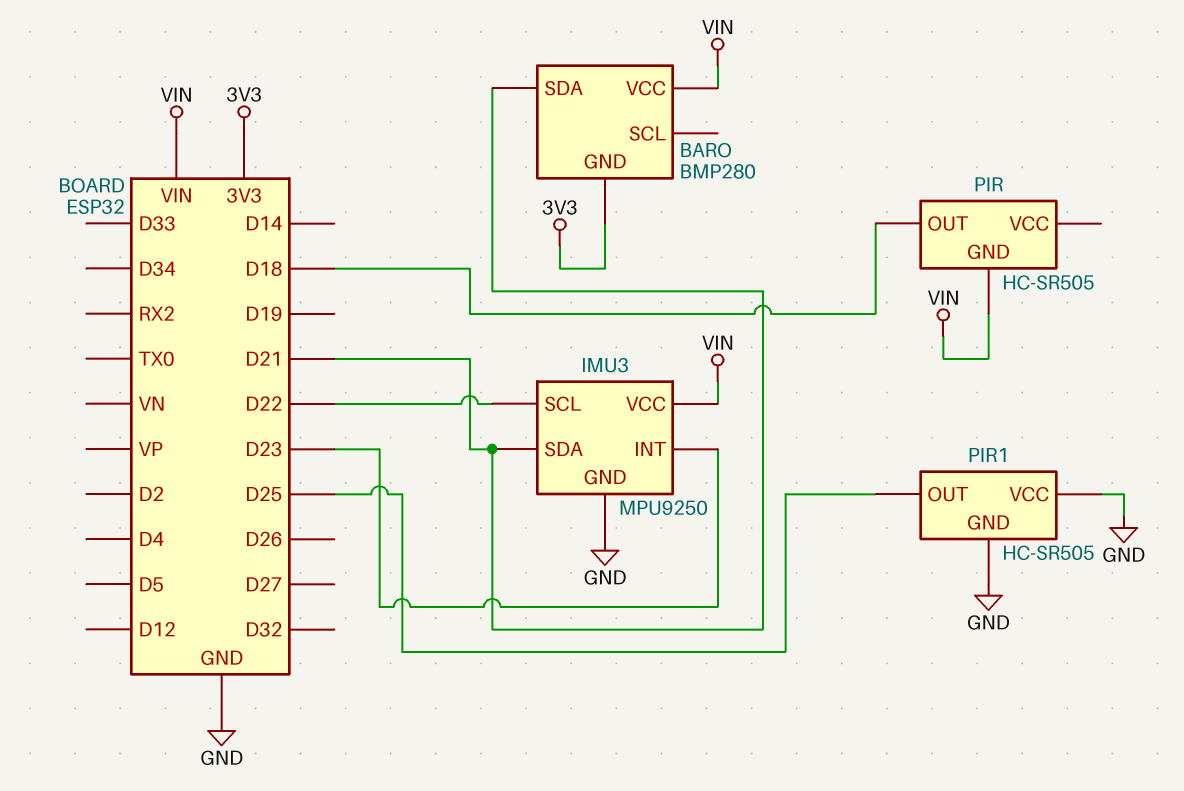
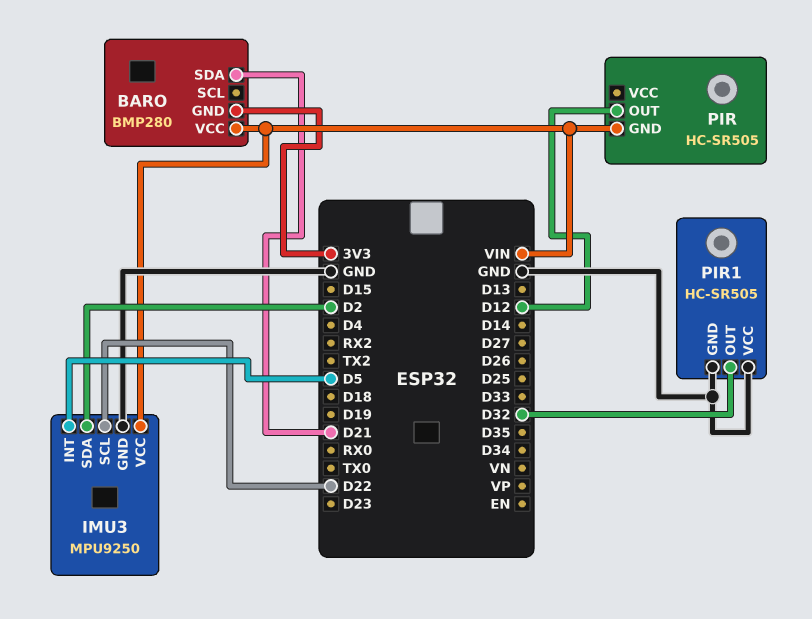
IMU3 pin INT: D23 -> D5
IMU3 pin SDA: D21 -> D2
PIR pin OUT: D18 -> D12
PIR1 pin OUT: D25 -> D32

